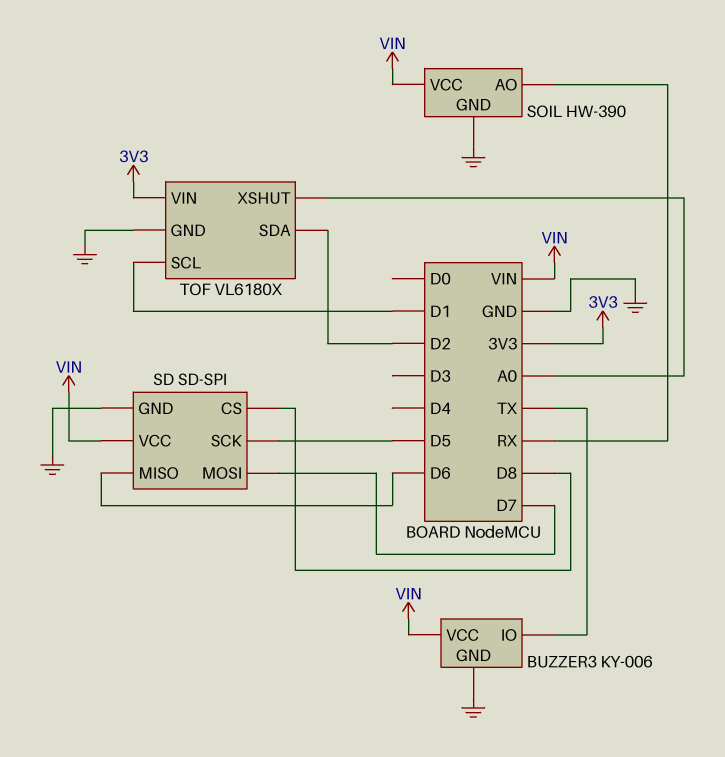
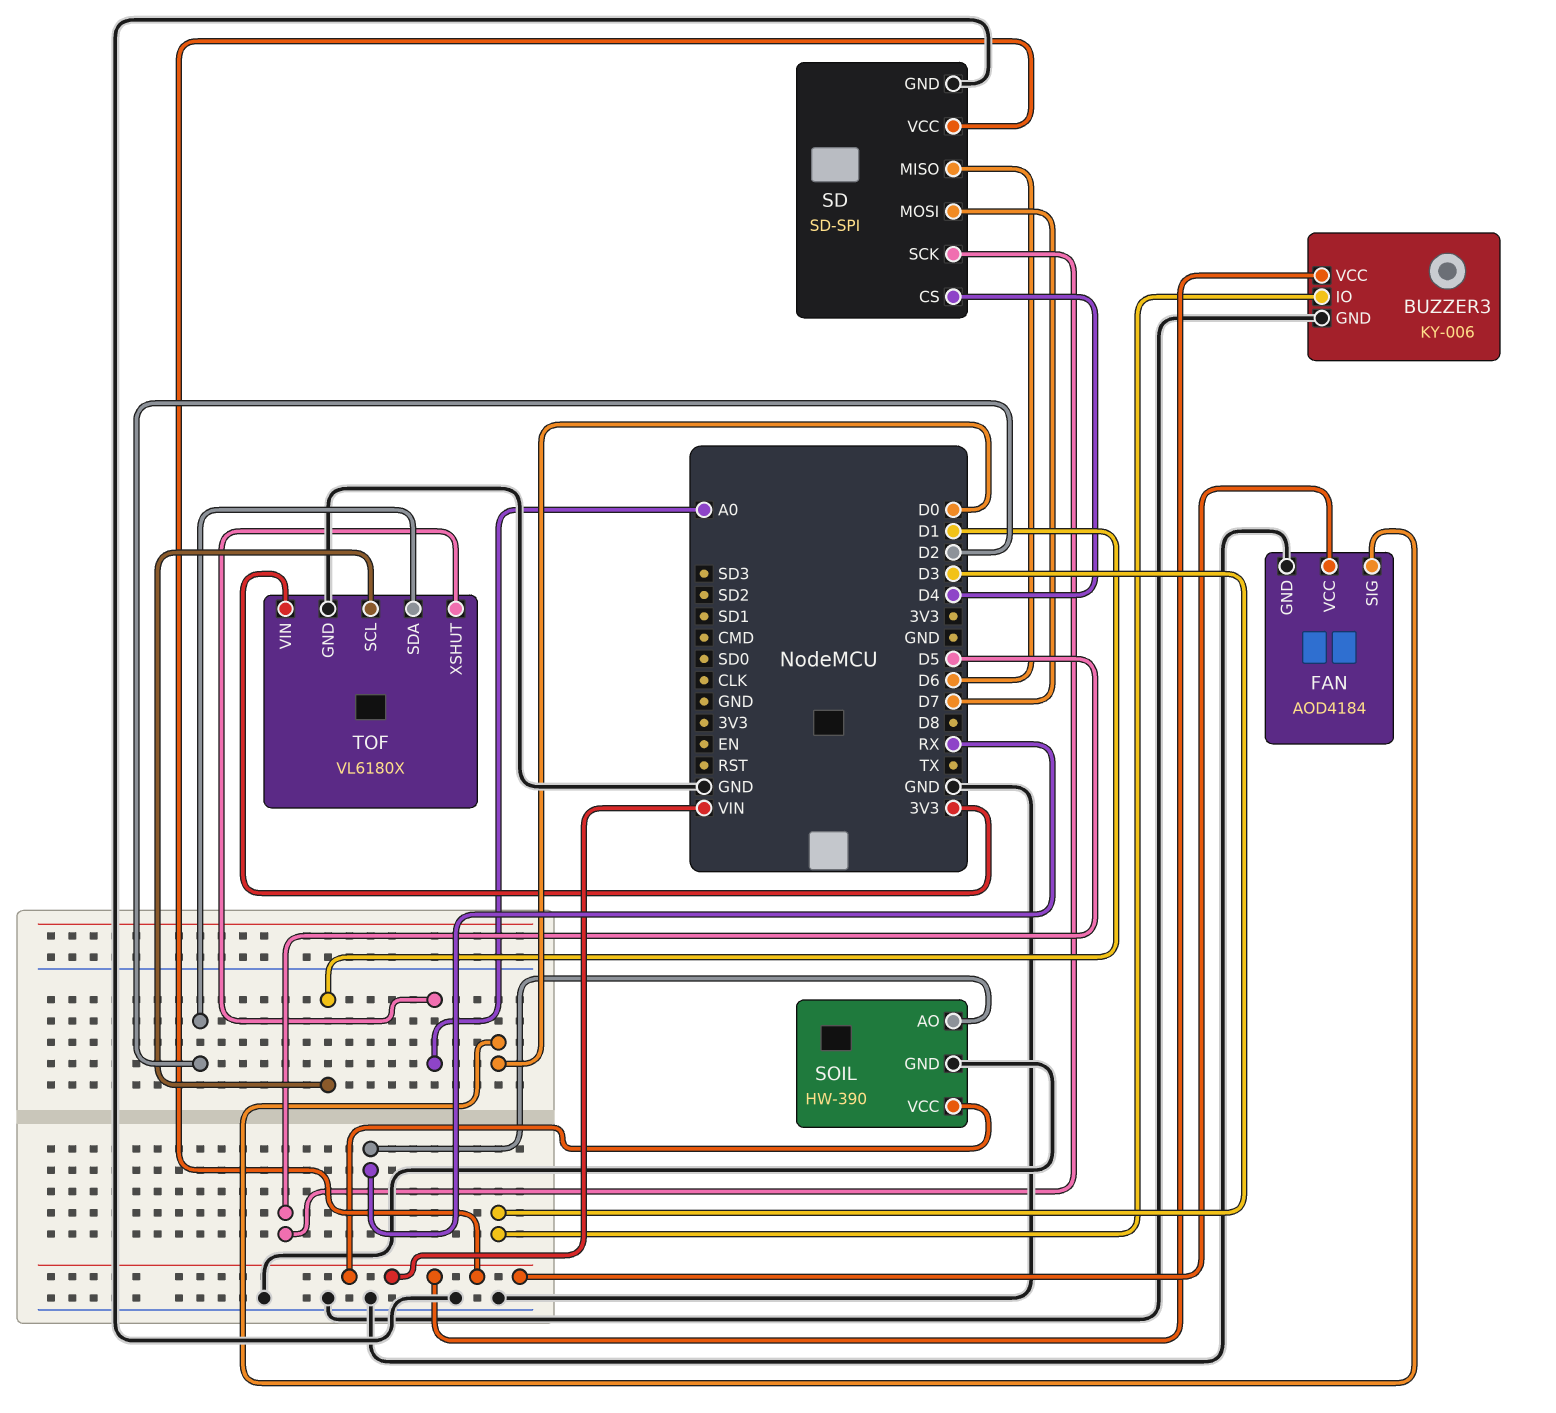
BUZZER3 pin IO: TX -> D3
FAN: none -> AOD4184
FAN pin GND: none -> GND
FAN pin SIG: none -> D0
FAN pin VCC: none -> VIN
SD pin CS: D8 -> D4

